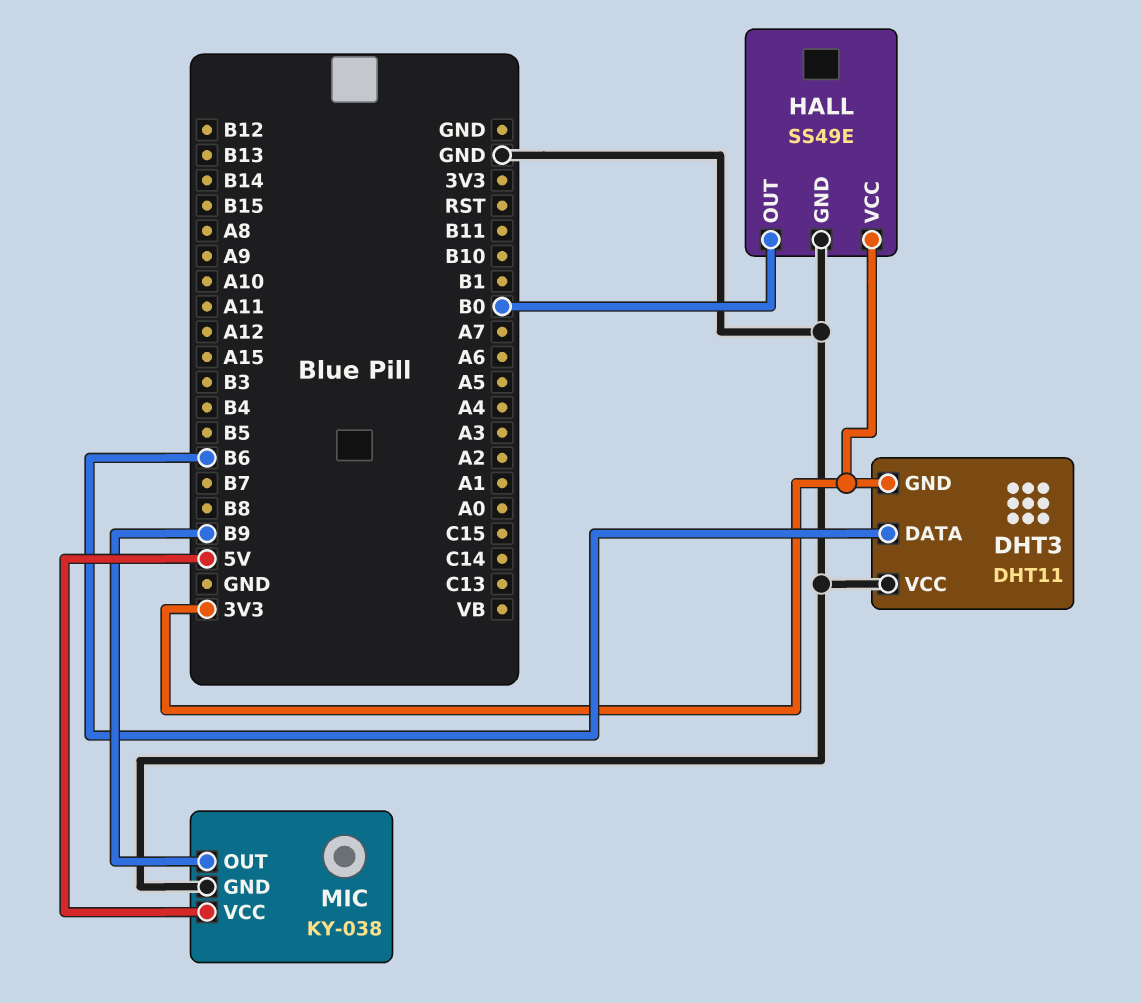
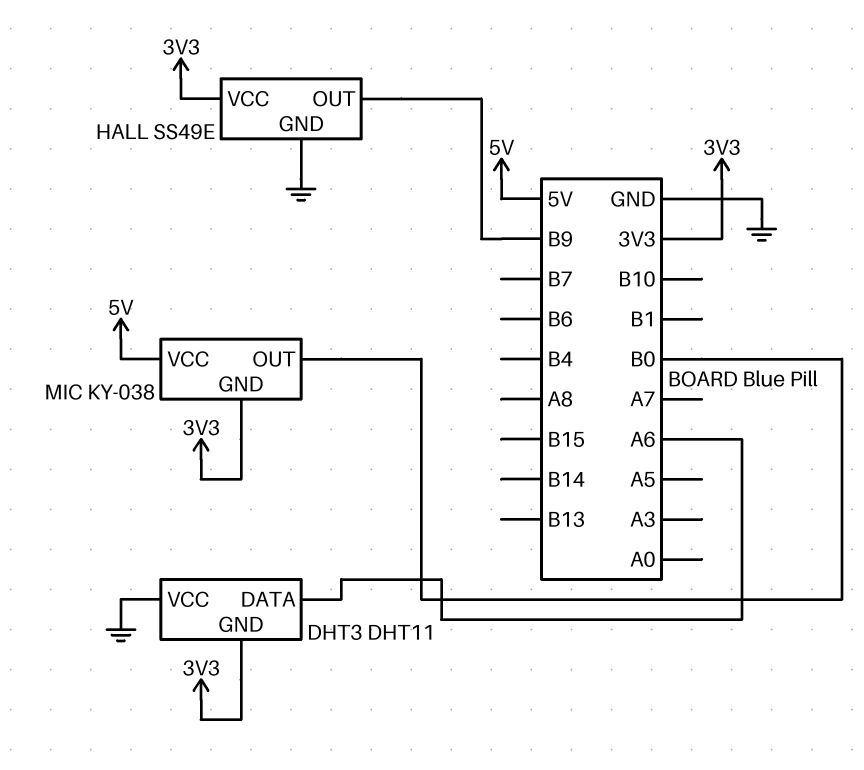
DHT3 pin DATA: B6 -> A6
HALL pin OUT: B0 -> B9
MIC pin GND: GND -> 3V3
MIC pin OUT: B9 -> B0

